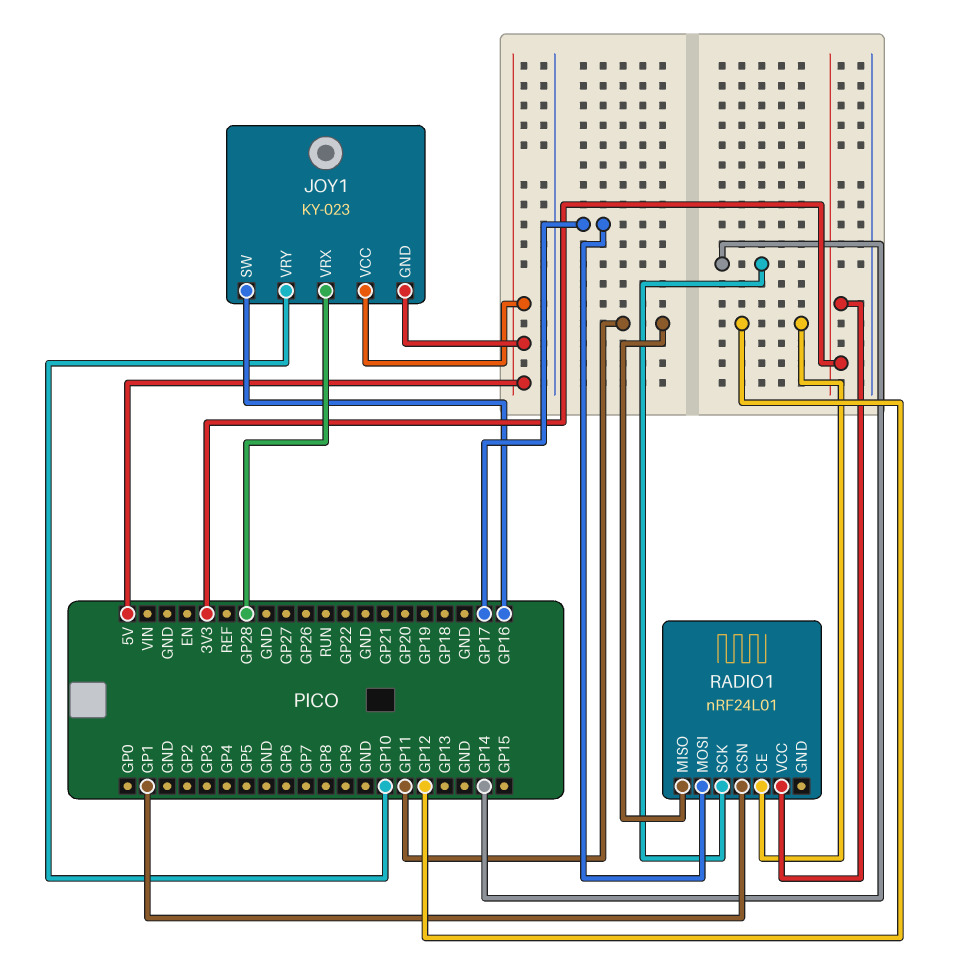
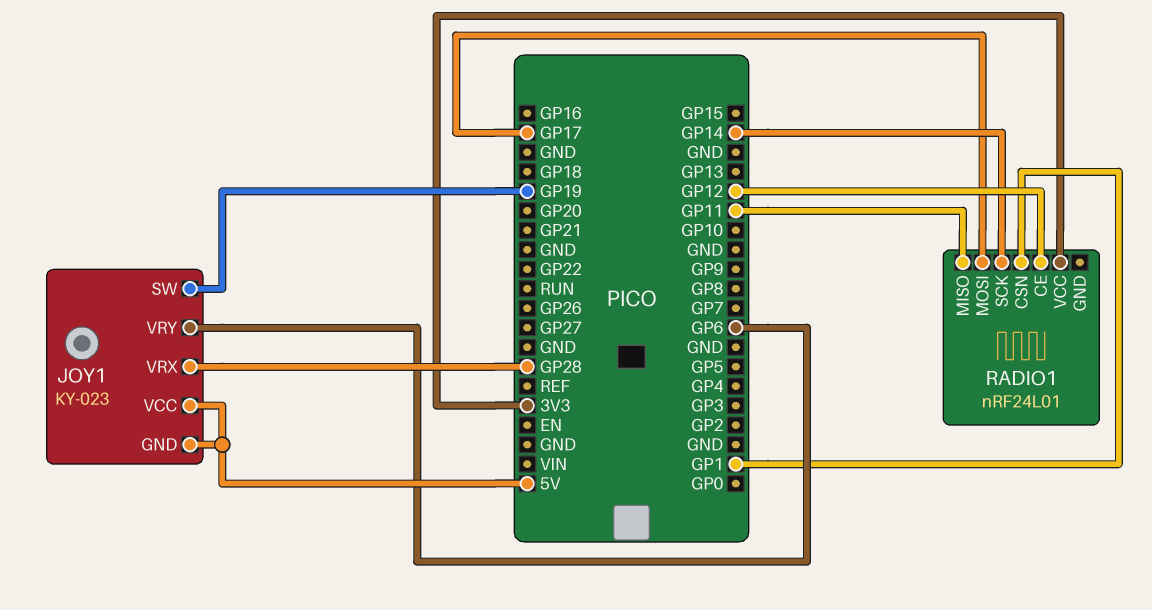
JOY1 pin SW: GP16 -> GP19
JOY1 pin VRY: GP10 -> GP6

